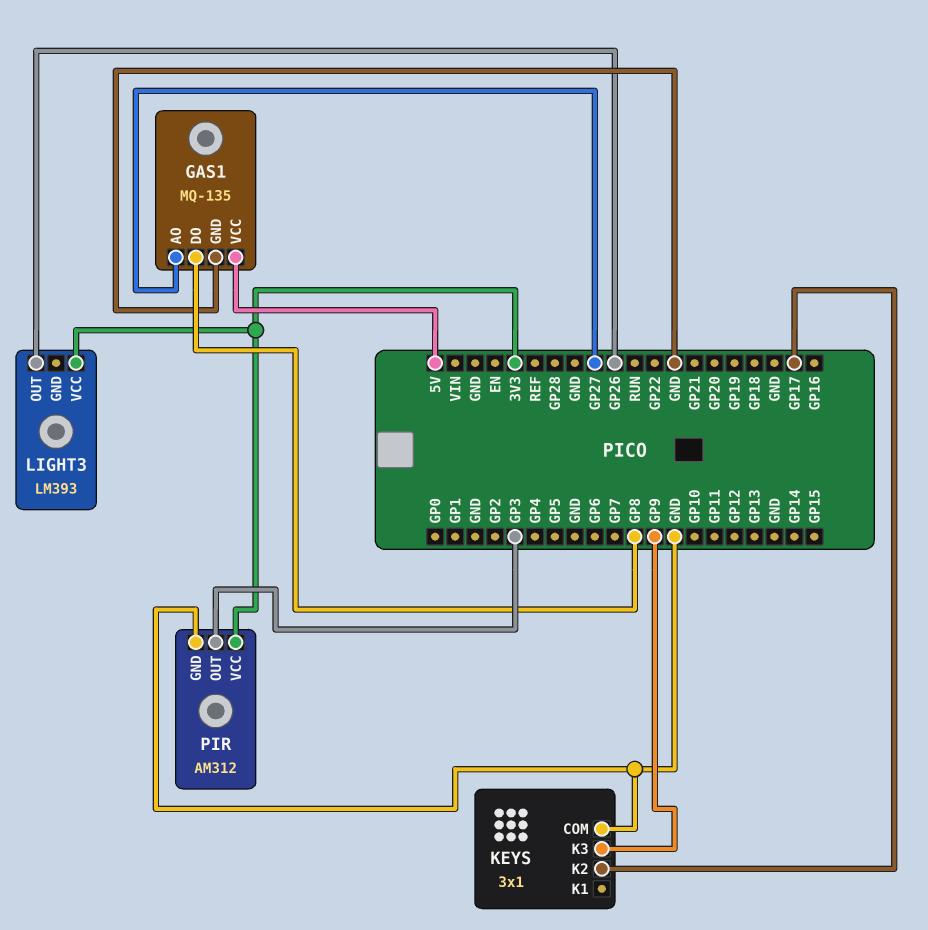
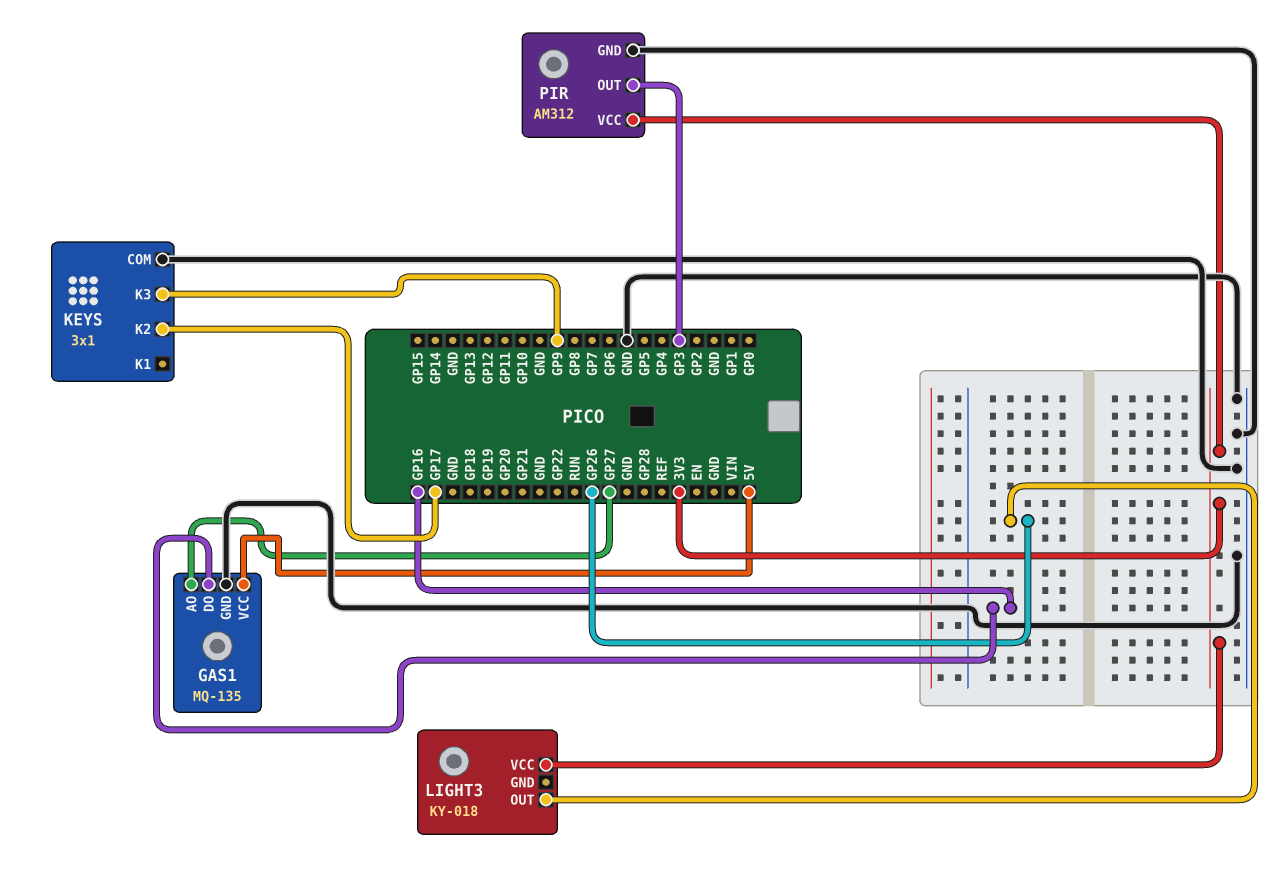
GAS1 pin DO: GP8 -> GP16
LIGHT3: LM393 -> KY-018

